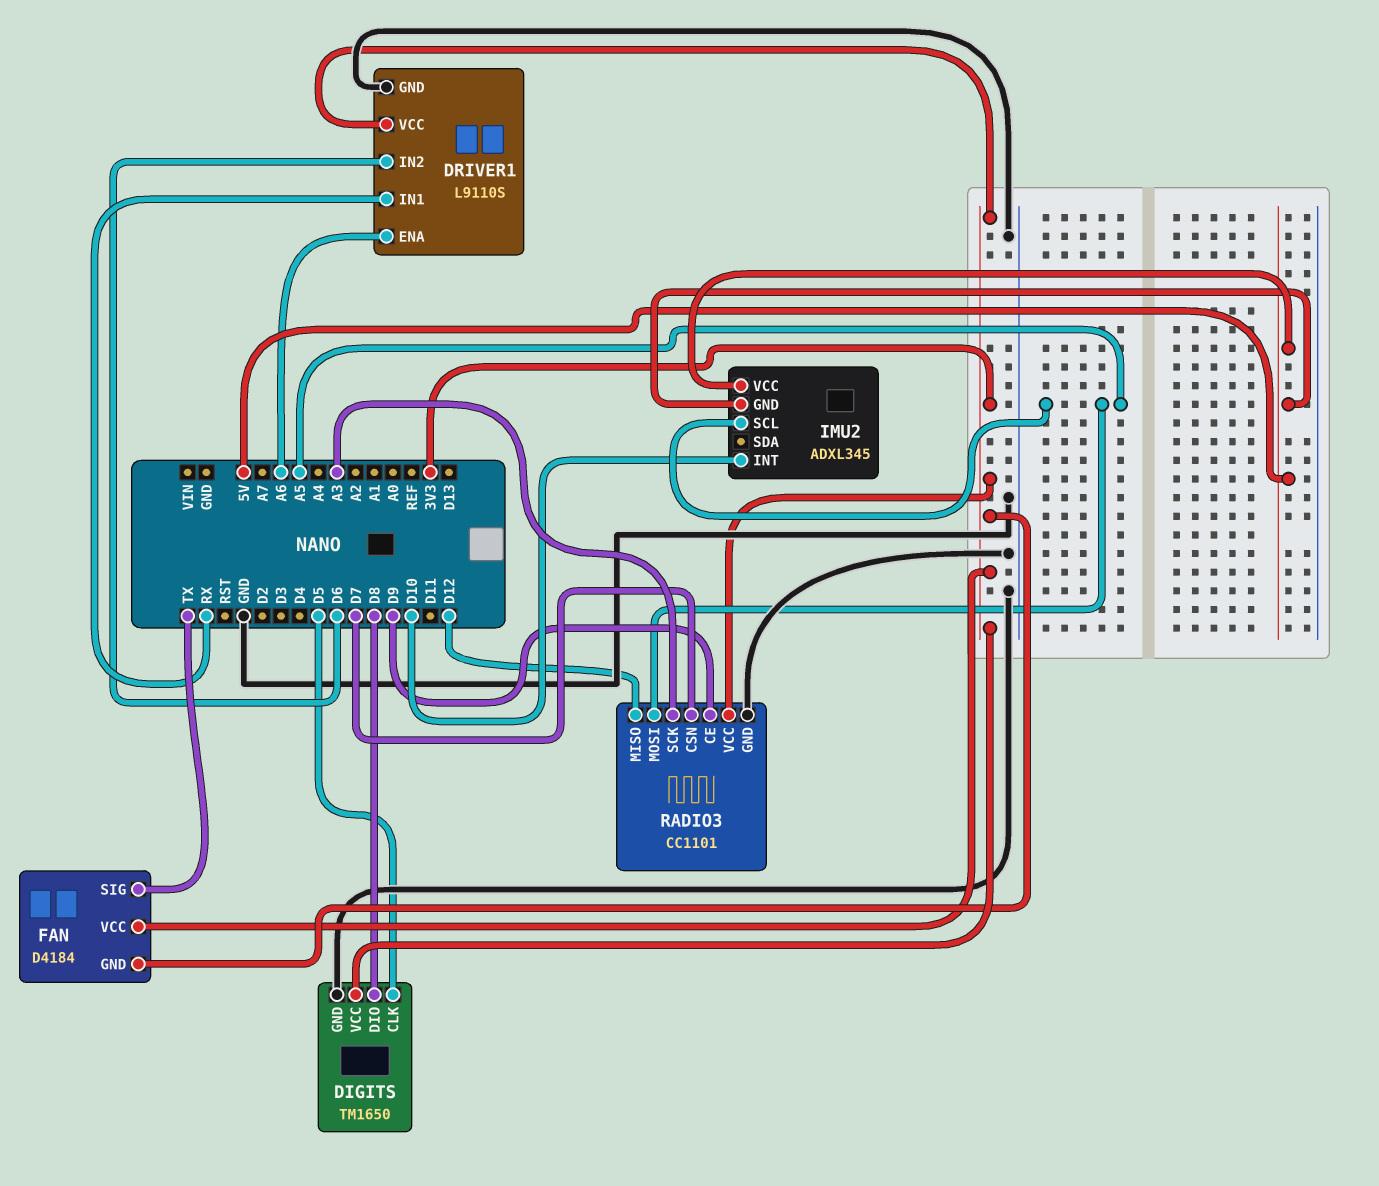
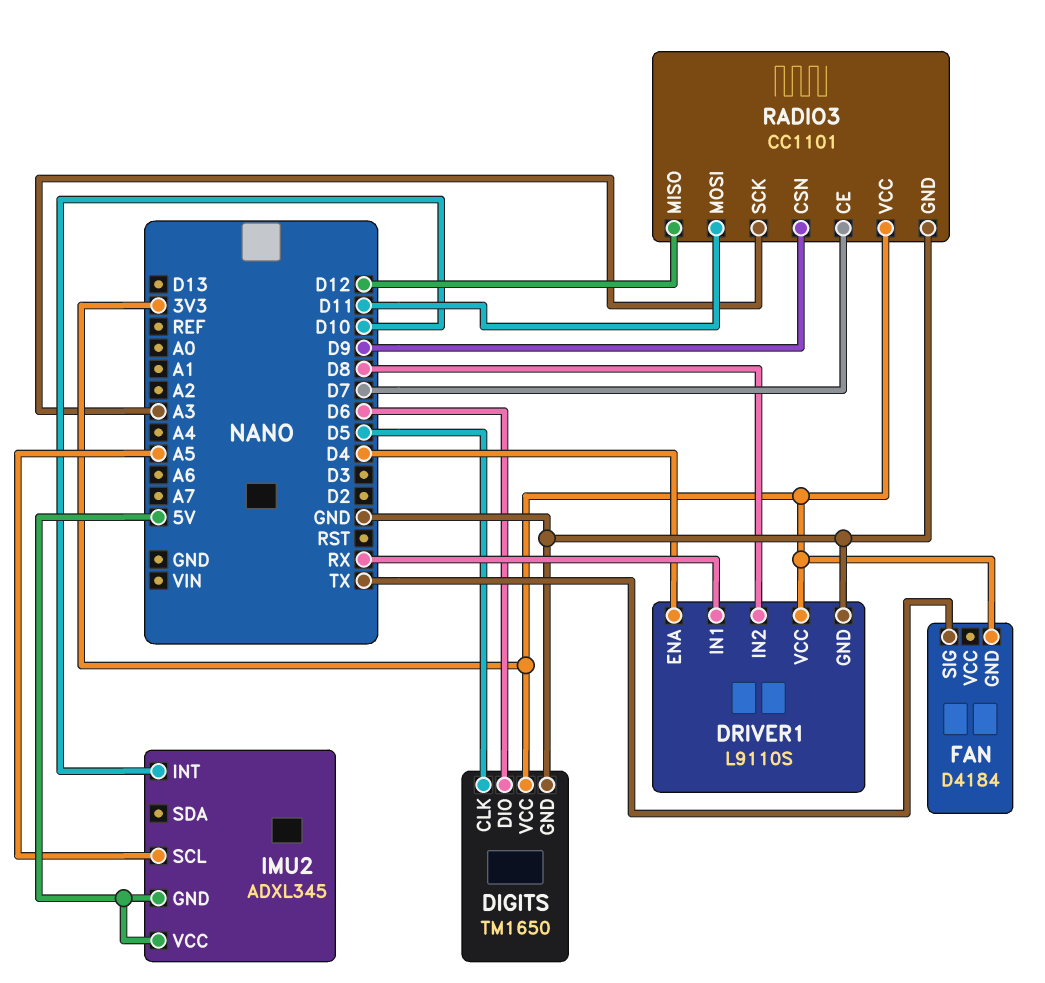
DIGITS pin DIO: D8 -> D6
DRIVER1 pin ENA: A6 -> D4
DRIVER1 pin IN2: D6 -> D8
FAN pin VCC: 3V3 -> none
RADIO3 pin CE: D9 -> D7
RADIO3 pin CSN: D7 -> D9
RADIO3 pin MOSI: A5 -> D11

